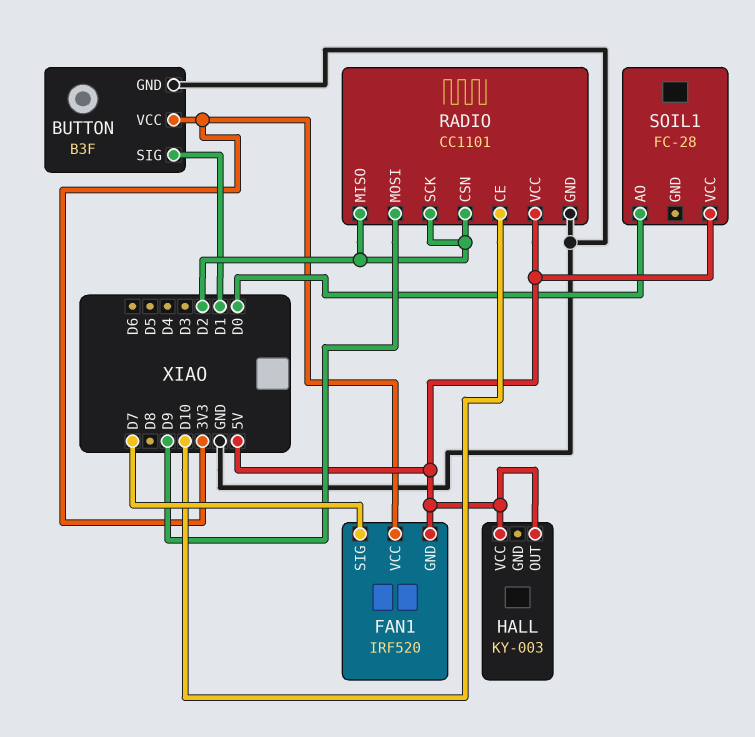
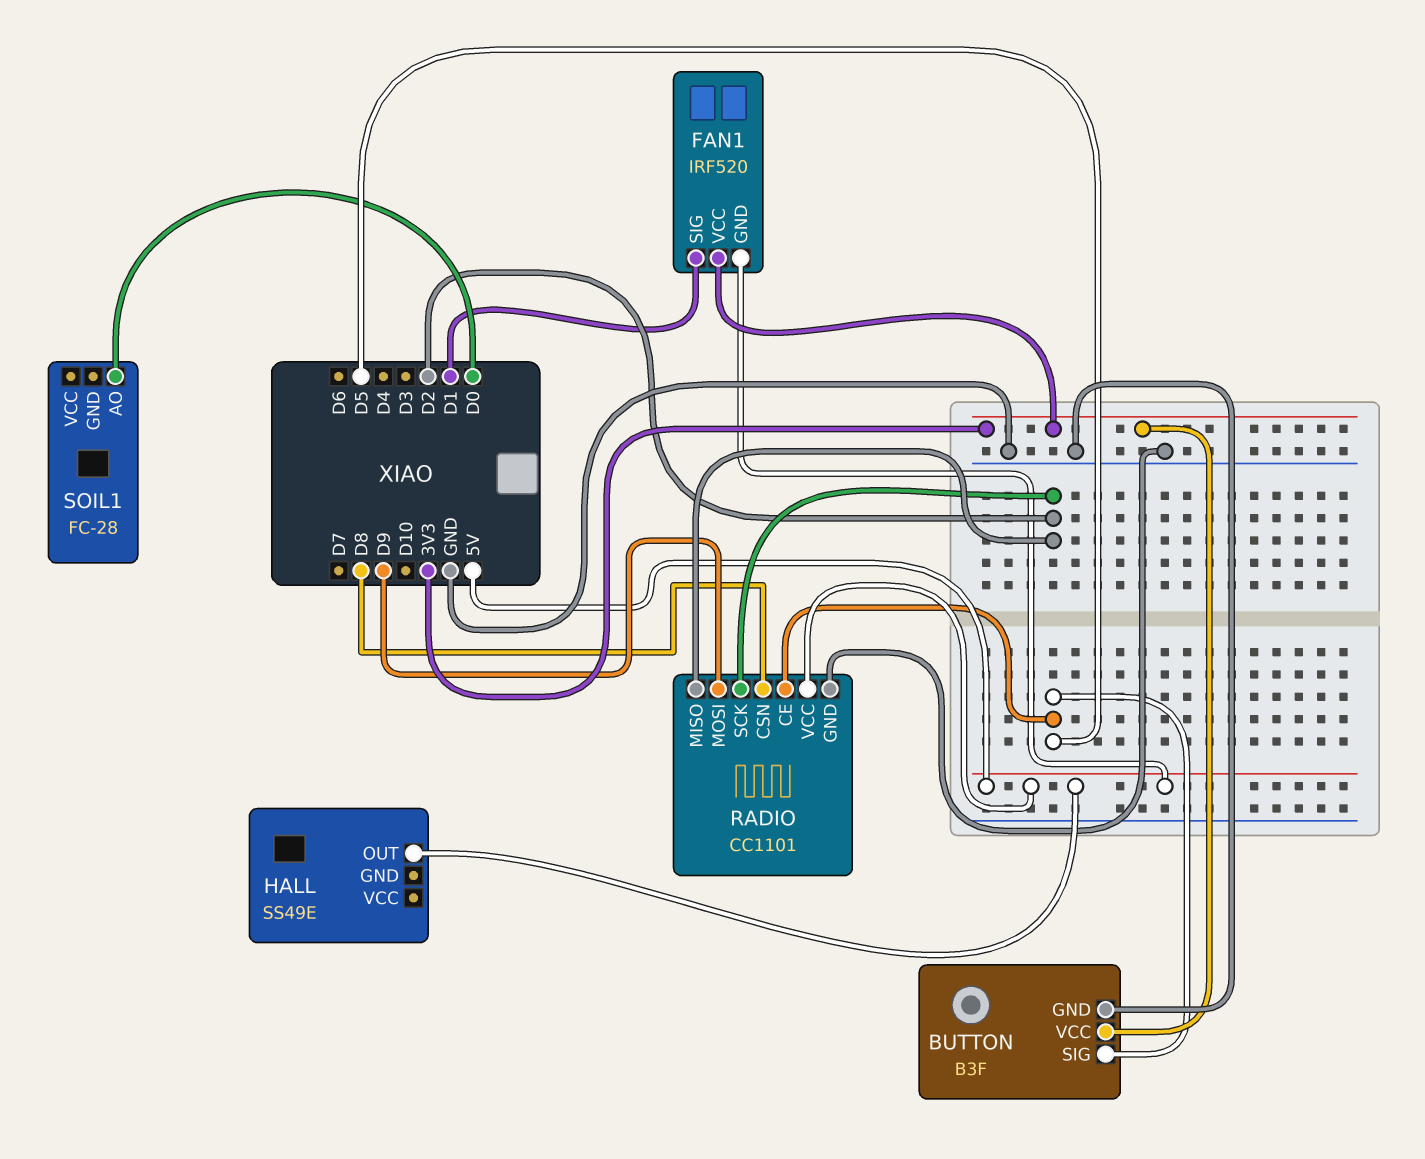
BUTTON pin SIG: D1 -> D5
FAN1 pin SIG: D7 -> D1
HALL: KY-003 -> SS49E
HALL pin VCC: 5V -> none
RADIO pin CE: D10 -> D5
RADIO pin CSN: D2 -> D8
SOIL1 pin VCC: 5V -> none

